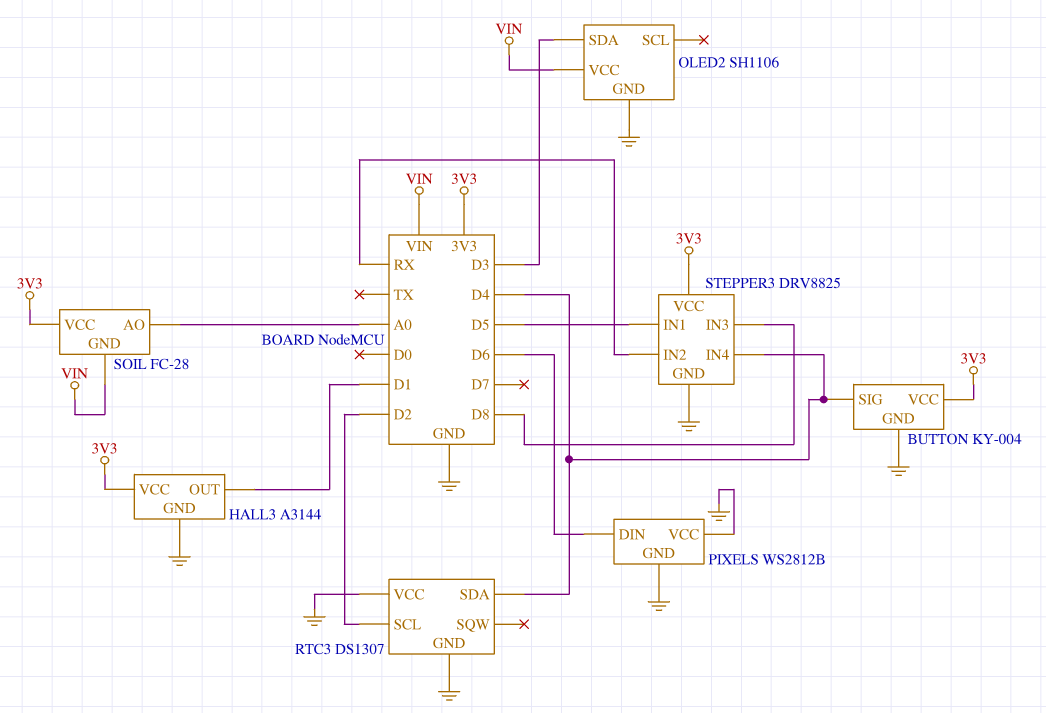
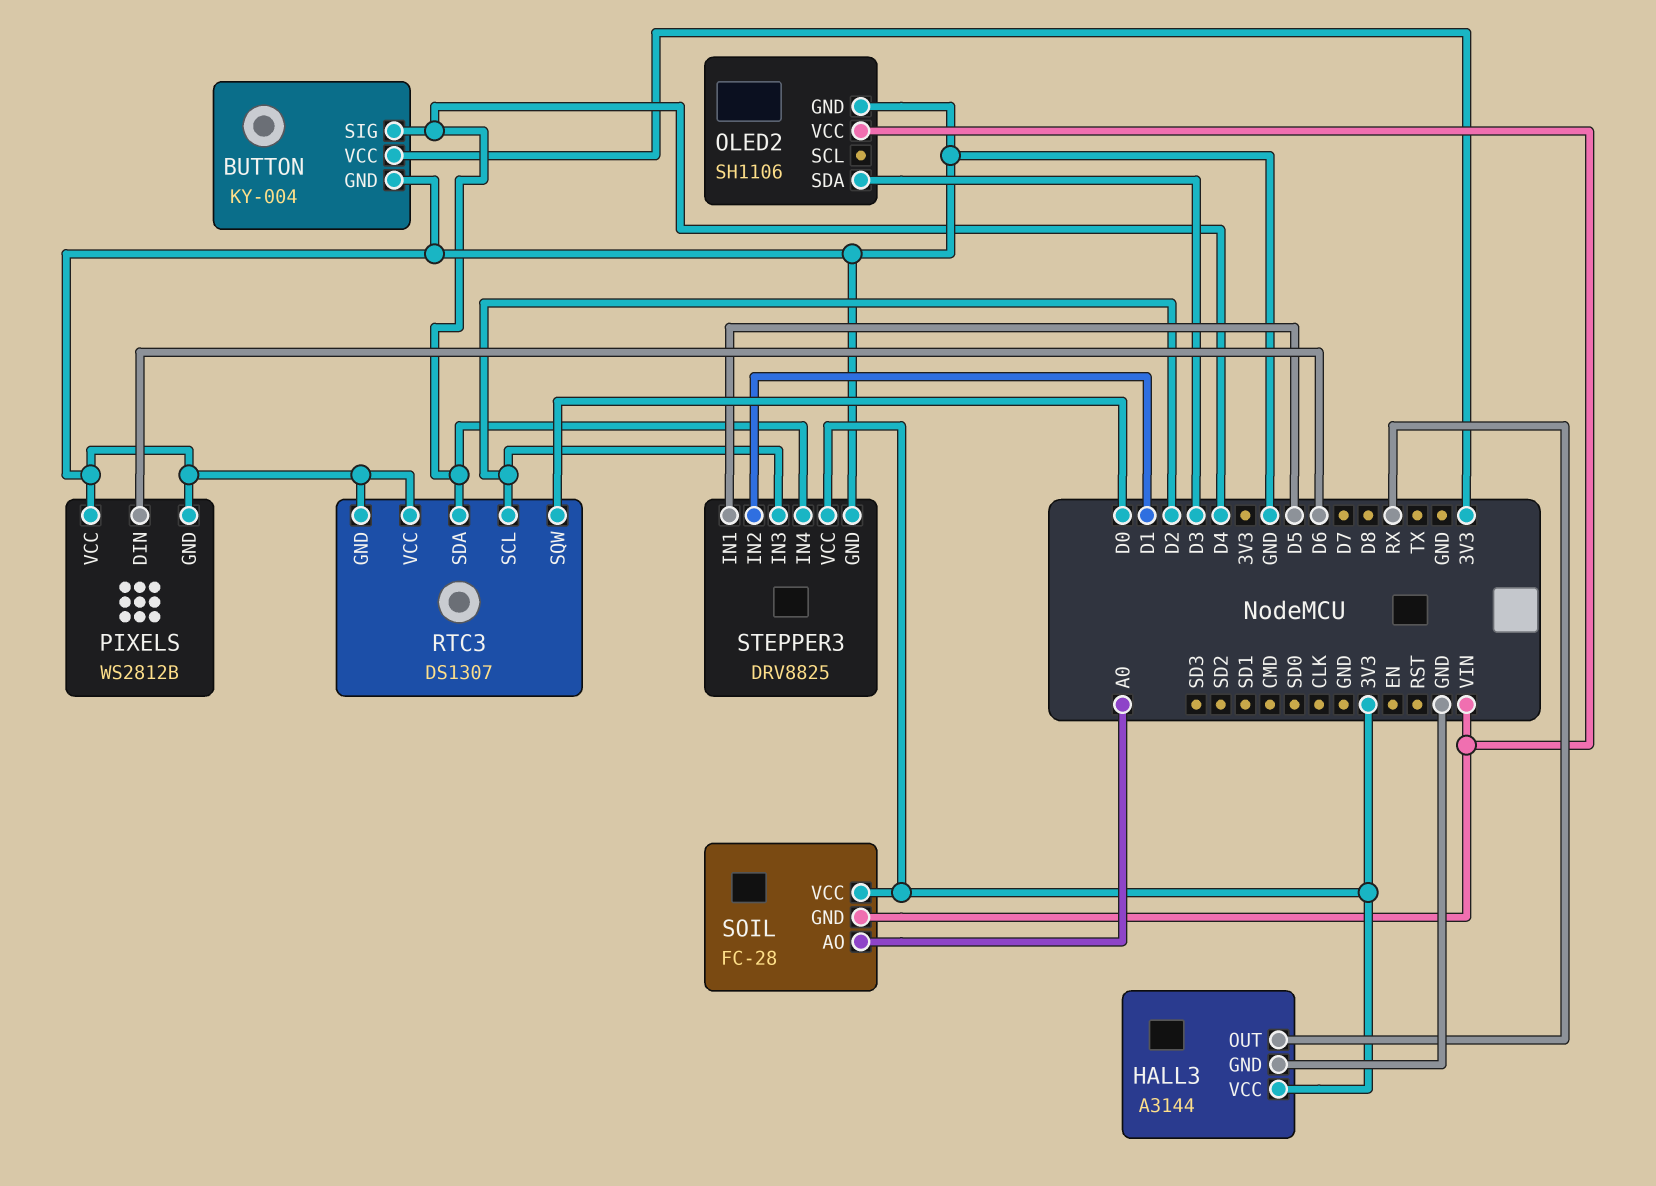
HALL3 pin OUT: D1 -> RX
RTC3 pin SQW: none -> D0
STEPPER3 pin IN2: RX -> D1
STEPPER3 pin IN3: D8 -> D2

